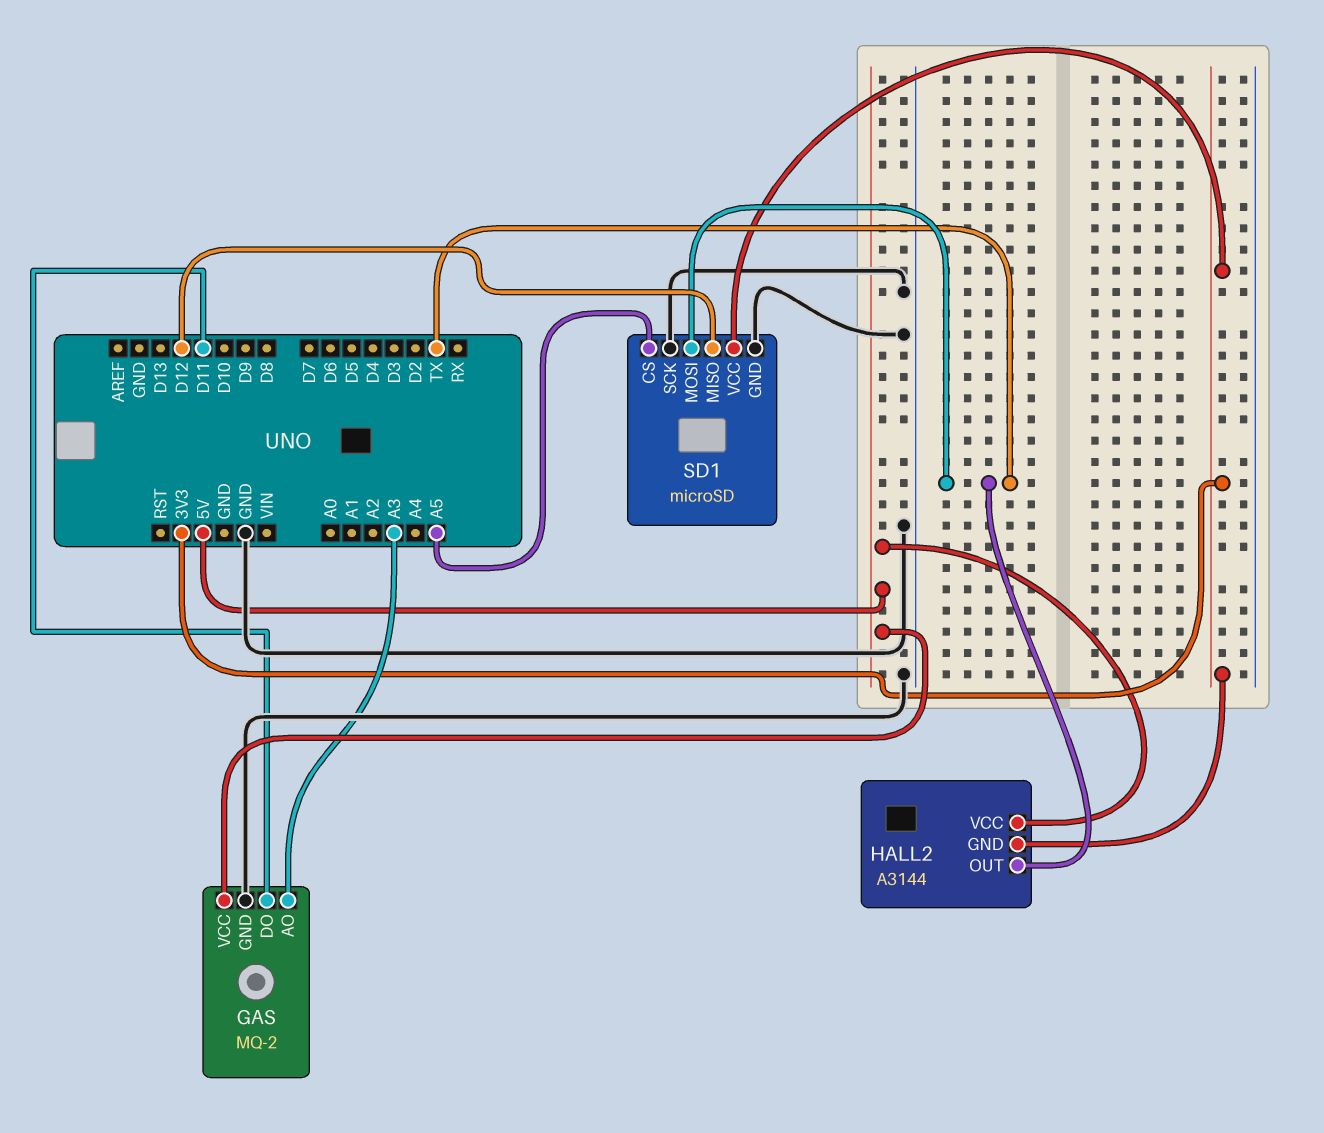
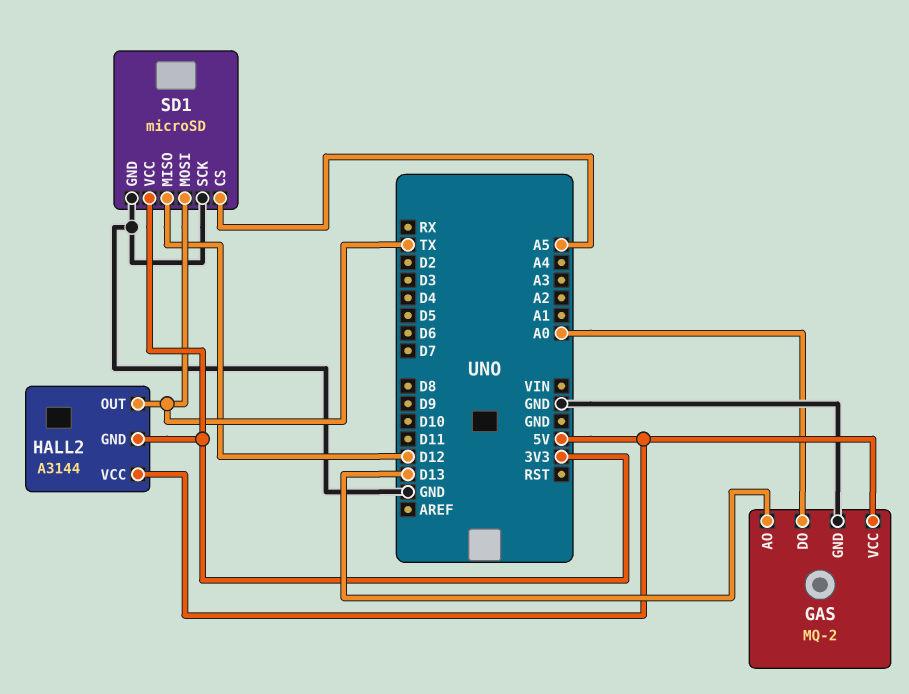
GAS pin AO: A3 -> D13
GAS pin DO: D11 -> A0

